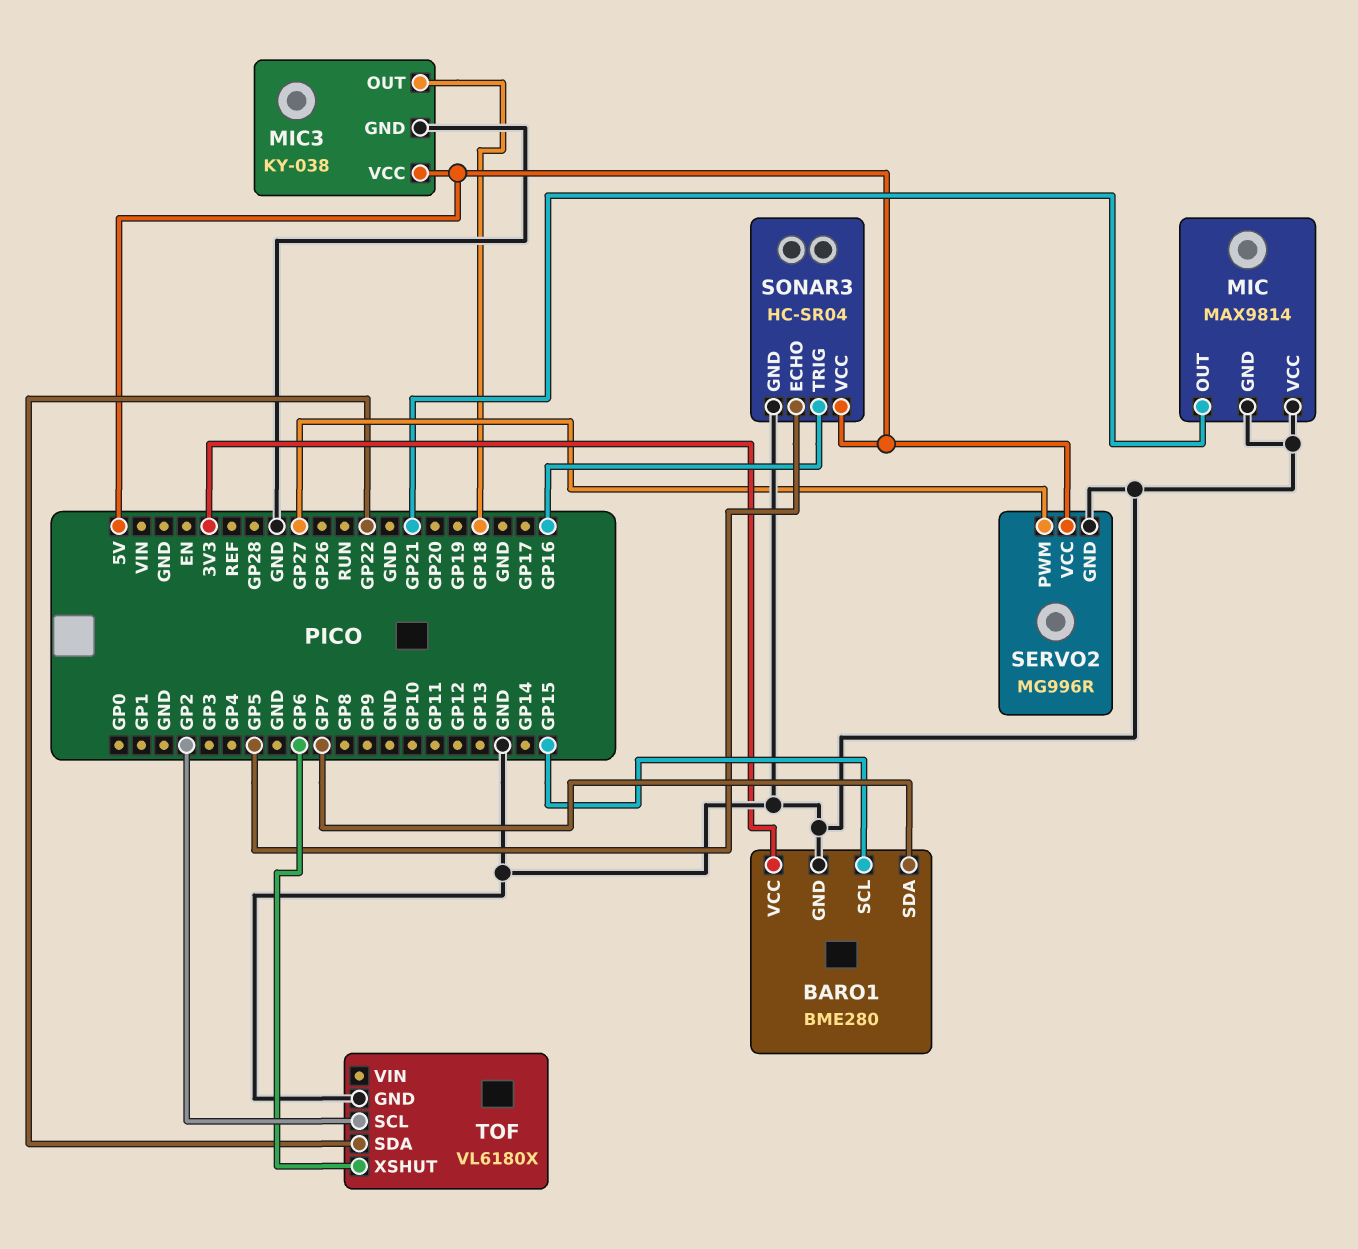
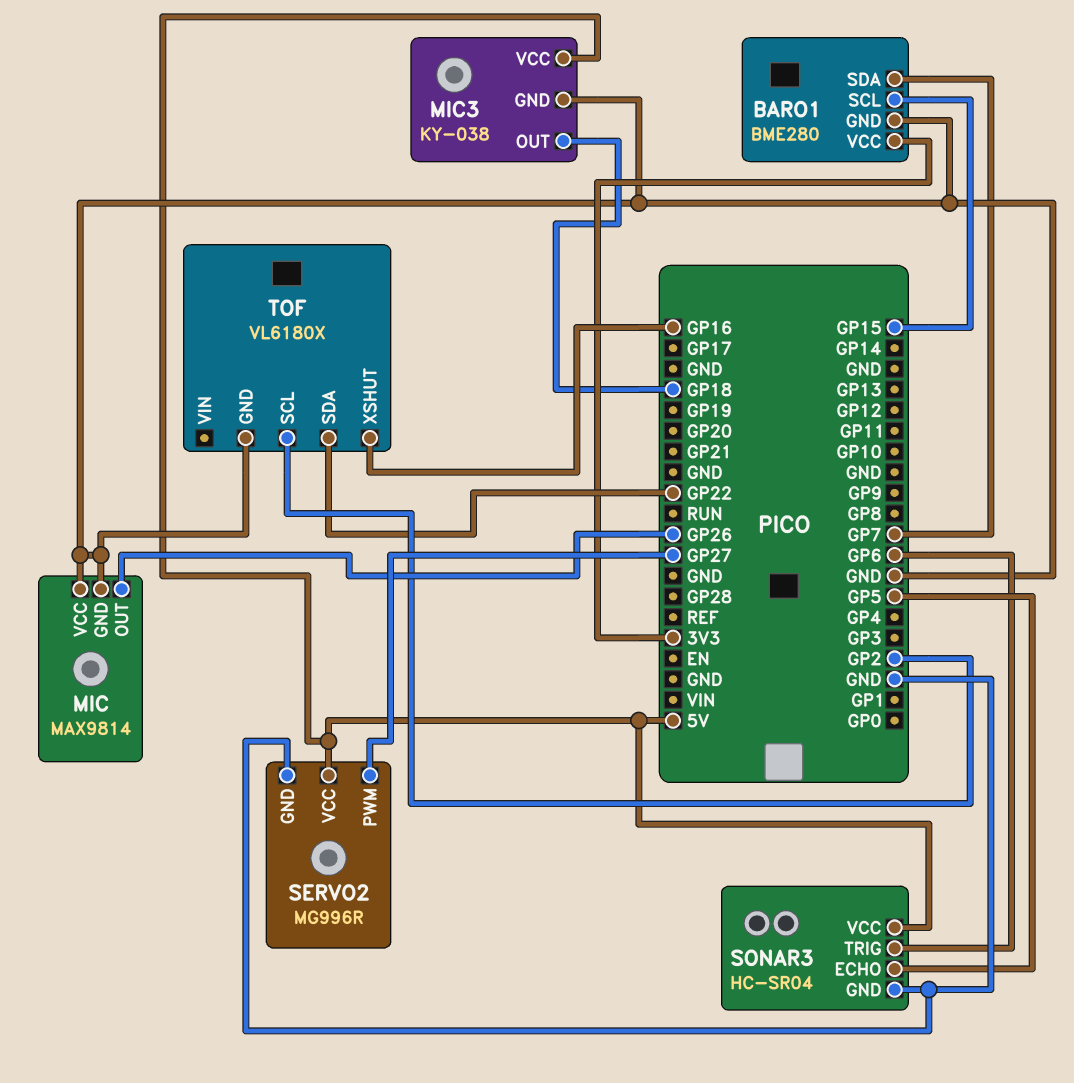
MIC pin OUT: GP21 -> GP26
SONAR3 pin TRIG: GP16 -> GP6
TOF pin XSHUT: GP6 -> GP16

